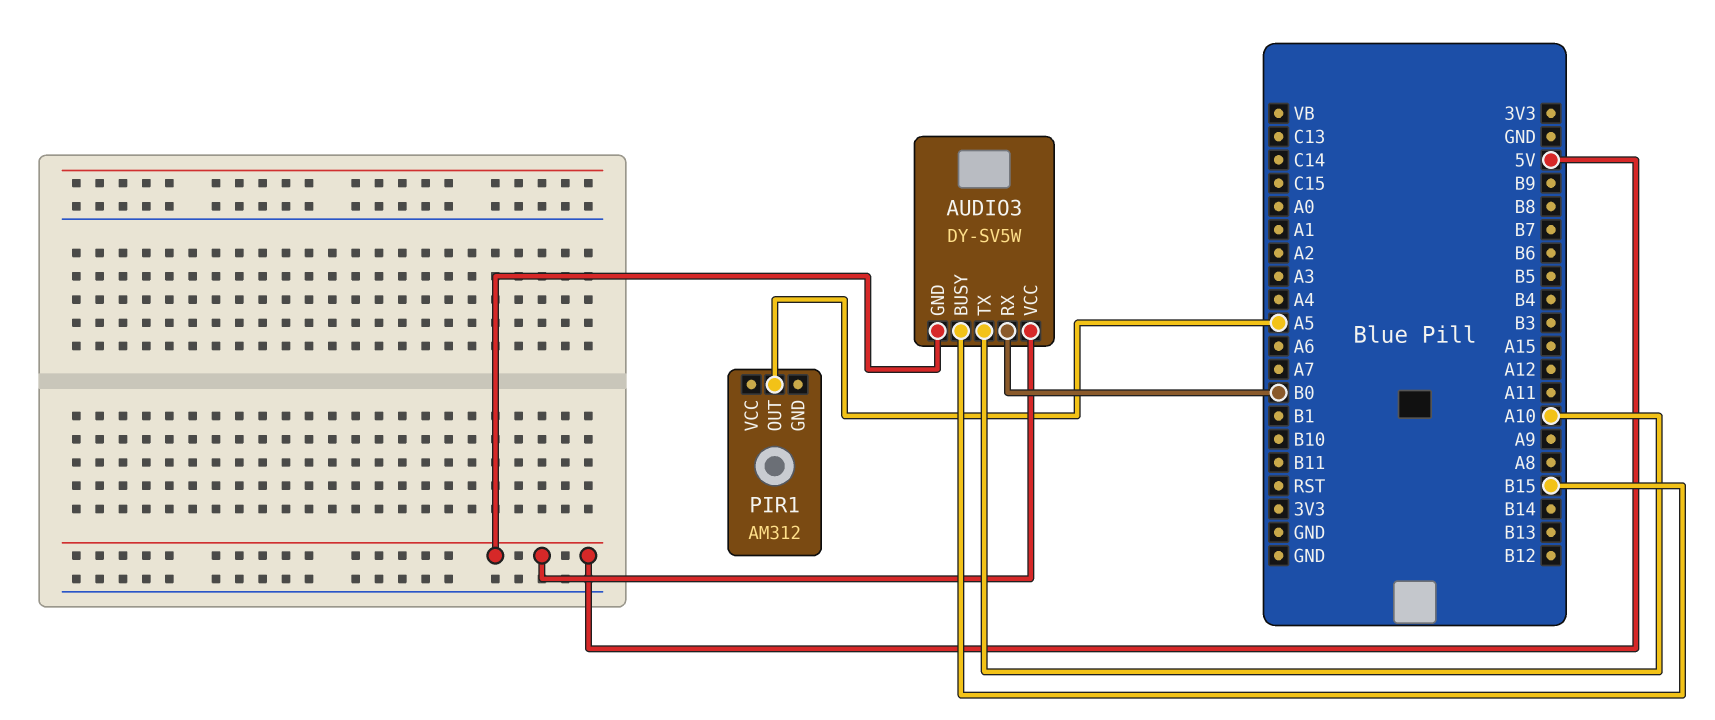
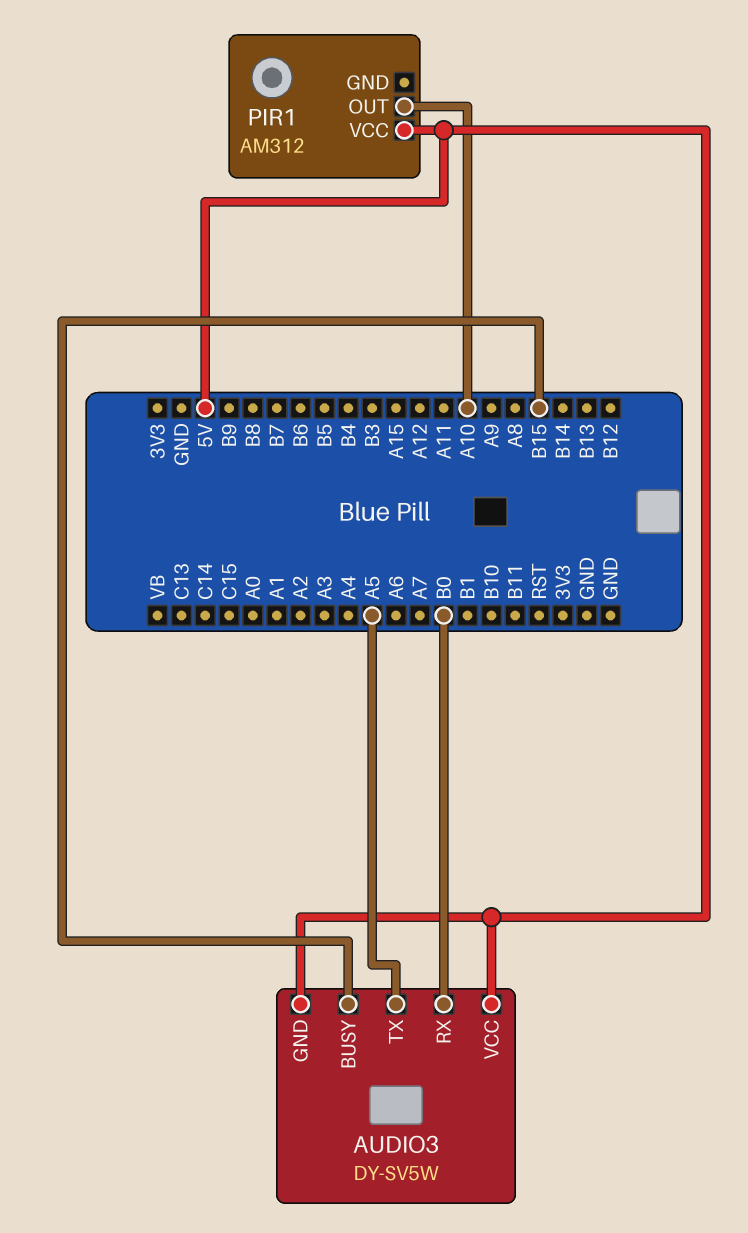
AUDIO3 pin TX: A10 -> A5
PIR1 pin OUT: A5 -> A10
PIR1 pin VCC: none -> 5V

